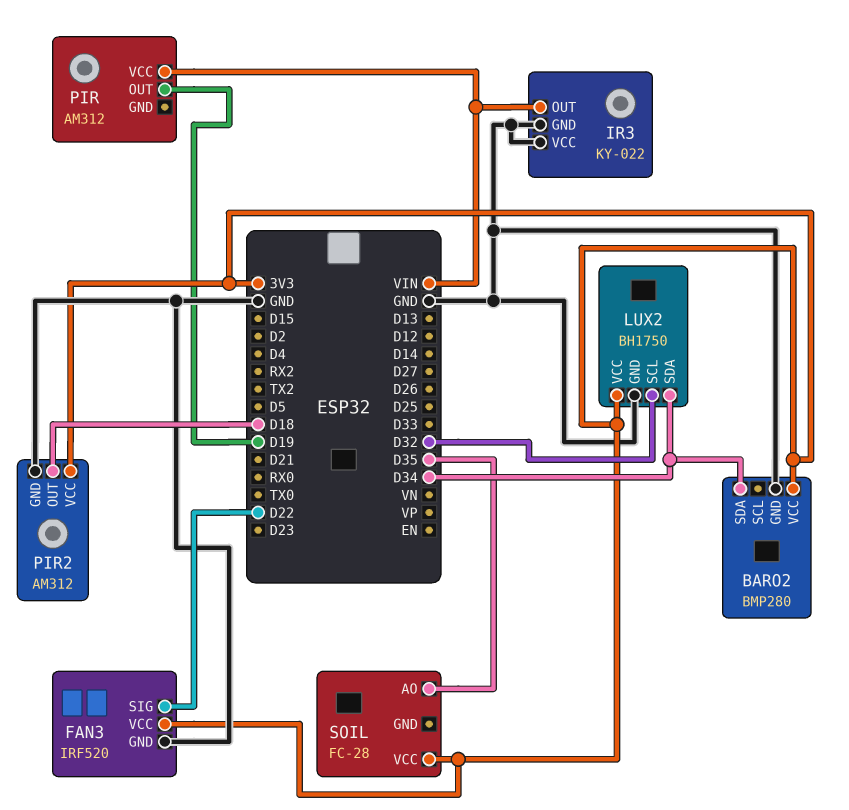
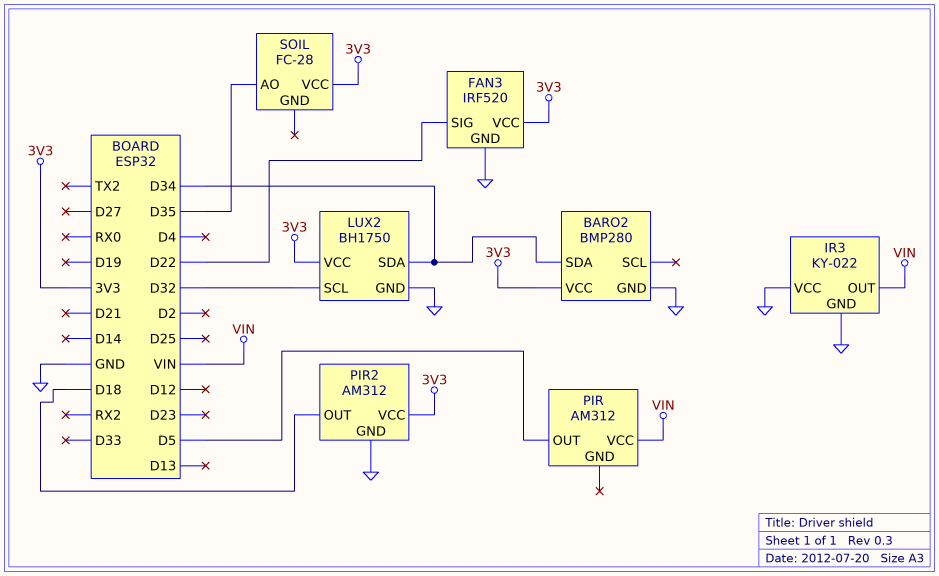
PIR pin OUT: D19 -> D5

